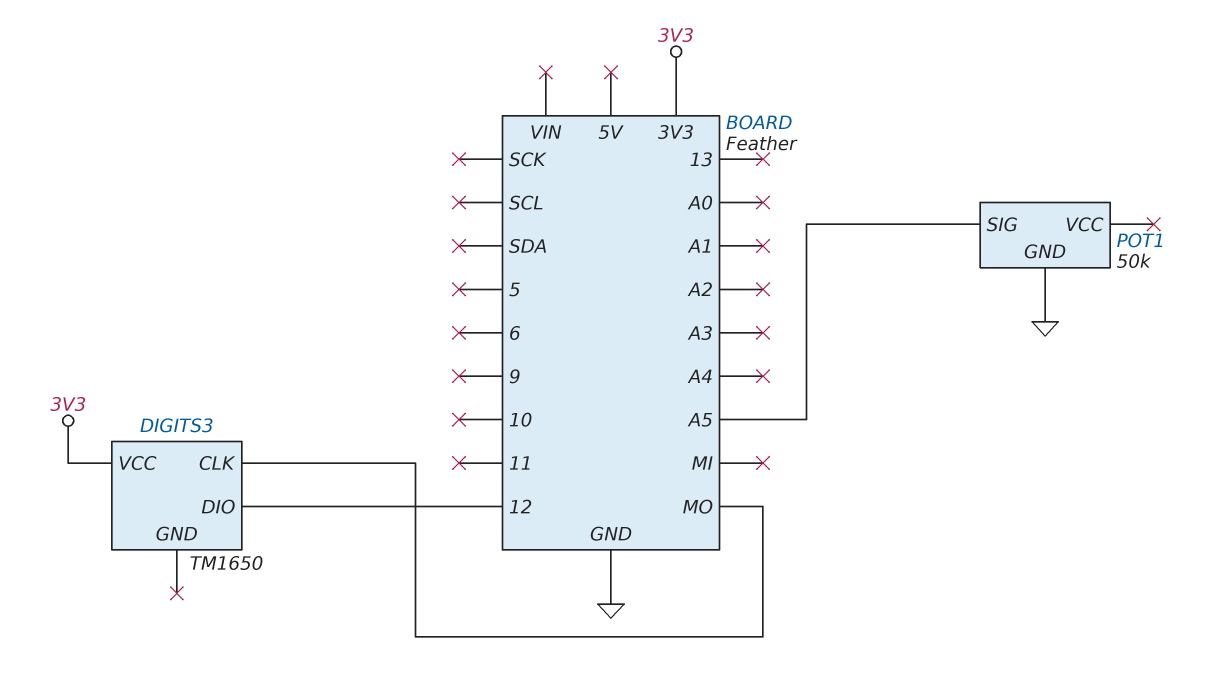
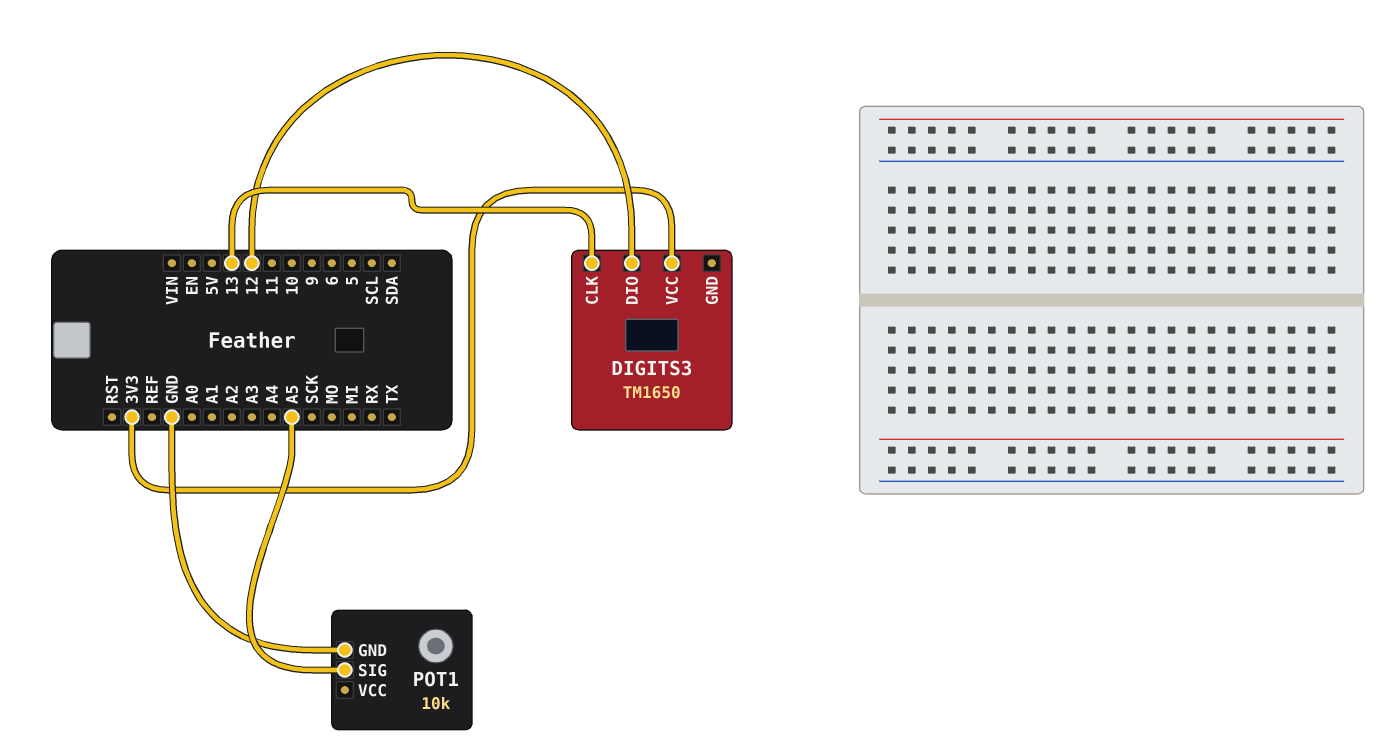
DIGITS3 pin CLK: MO -> 13
POT1: 50k -> 10k

